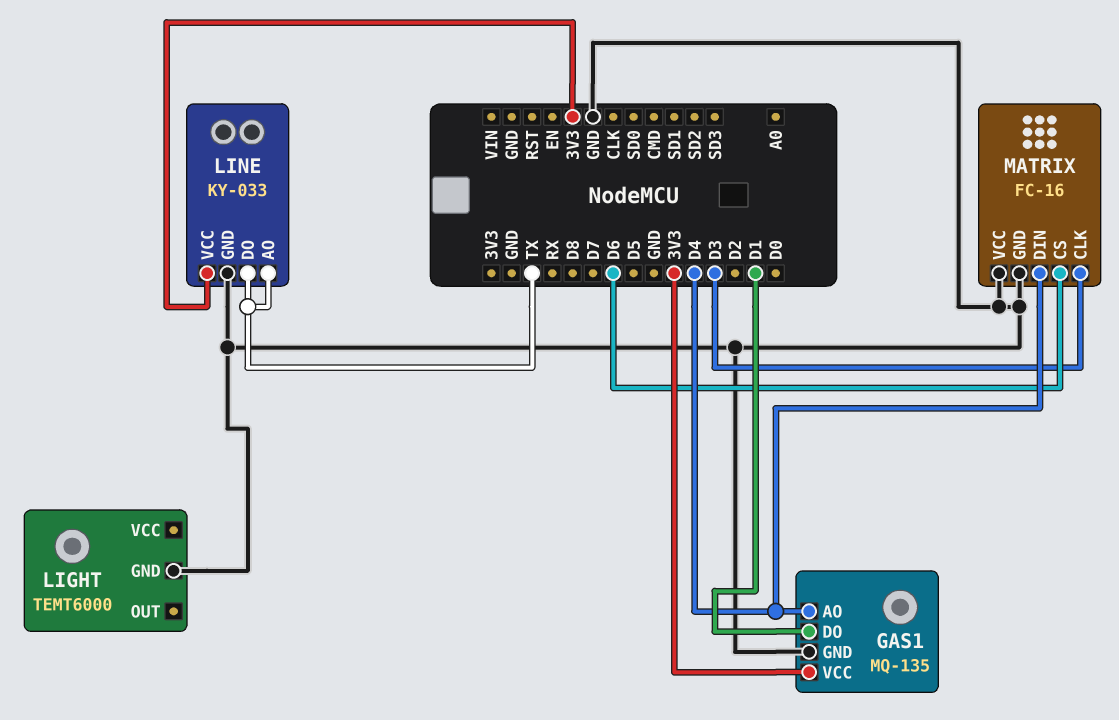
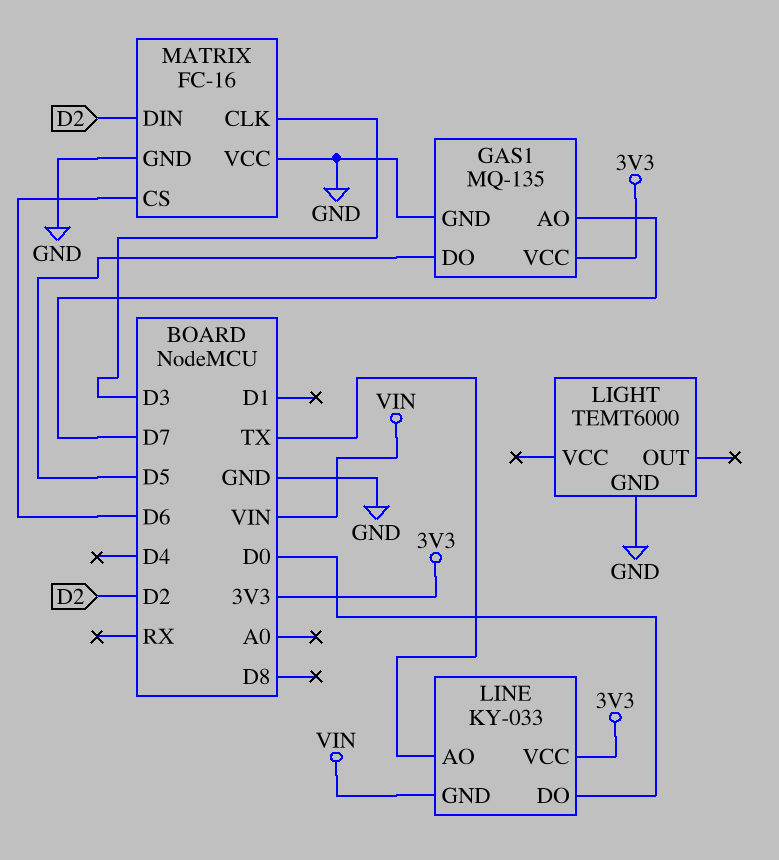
GAS1 pin AO: D4 -> D7
GAS1 pin DO: D1 -> D5
LINE pin DO: TX -> D0
LINE pin GND: GND -> VIN
MATRIX pin DIN: D4 -> D2

